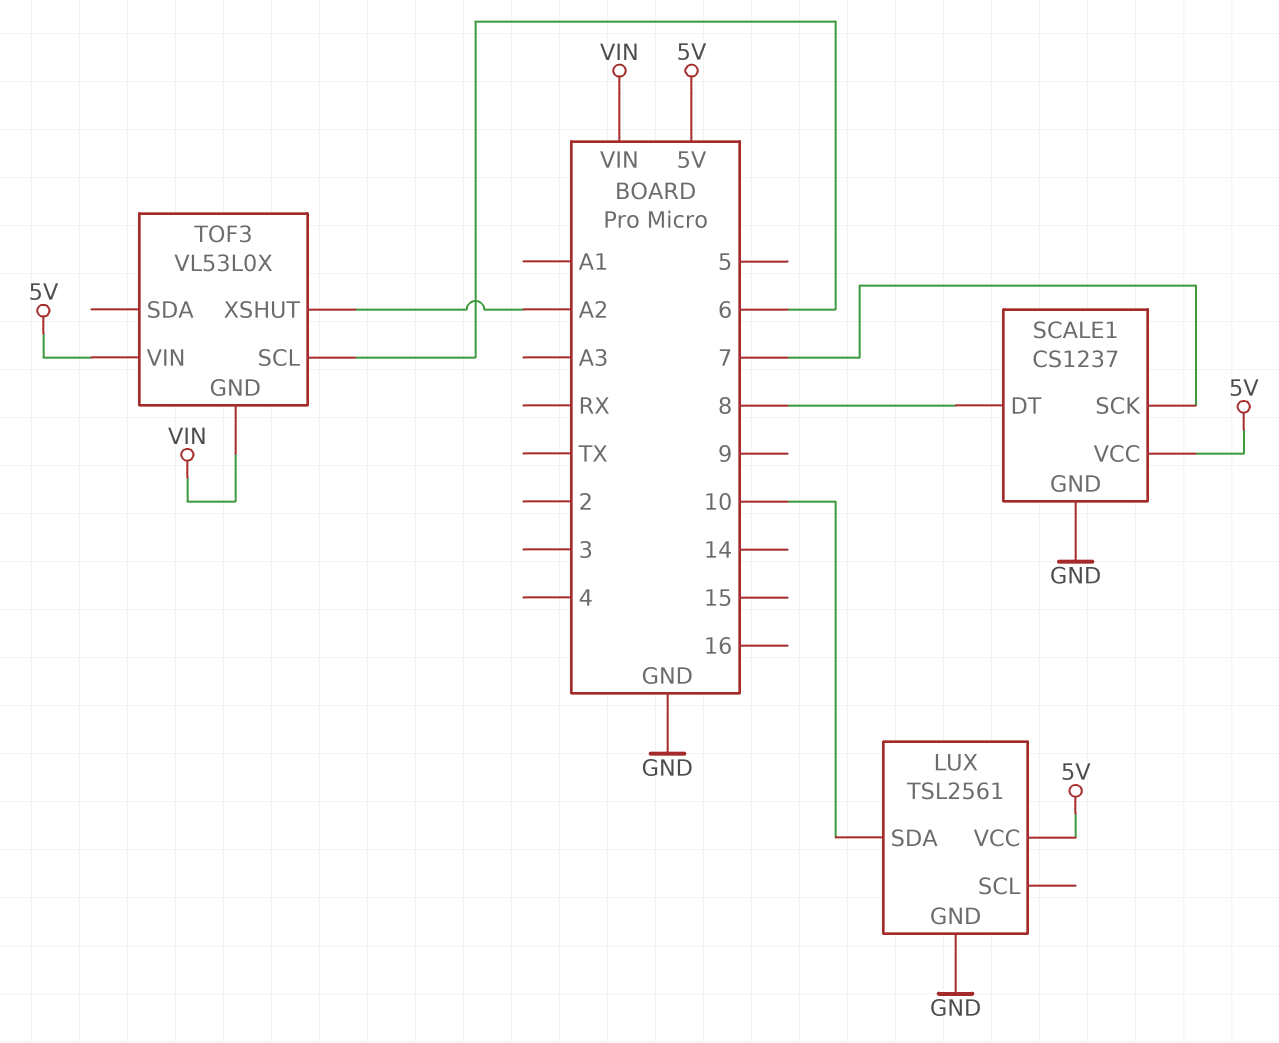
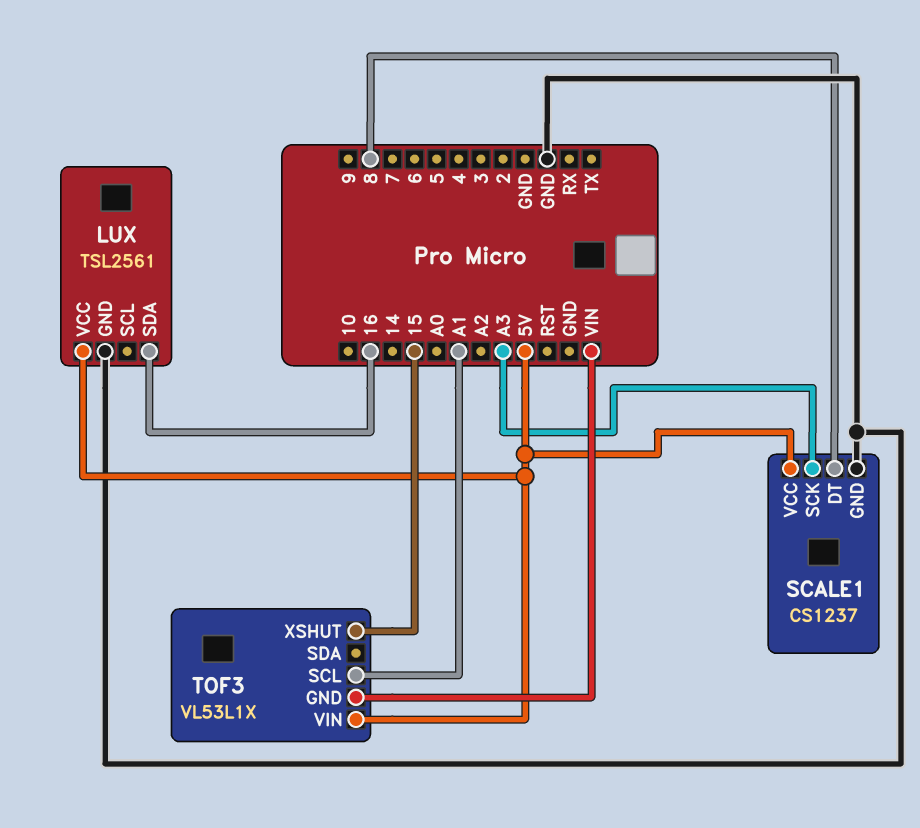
LUX pin SDA: 10 -> 16
SCALE1 pin SCK: 7 -> A3
TOF3: VL53L0X -> VL53L1X
TOF3 pin SCL: 6 -> A1
TOF3 pin XSHUT: A2 -> 15

